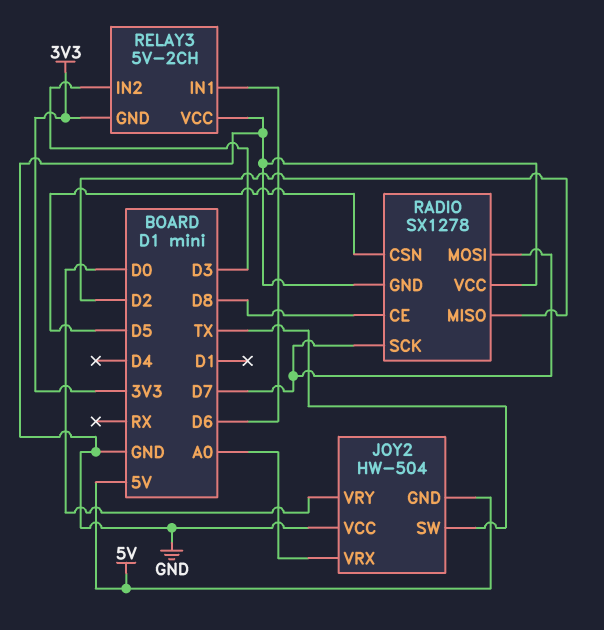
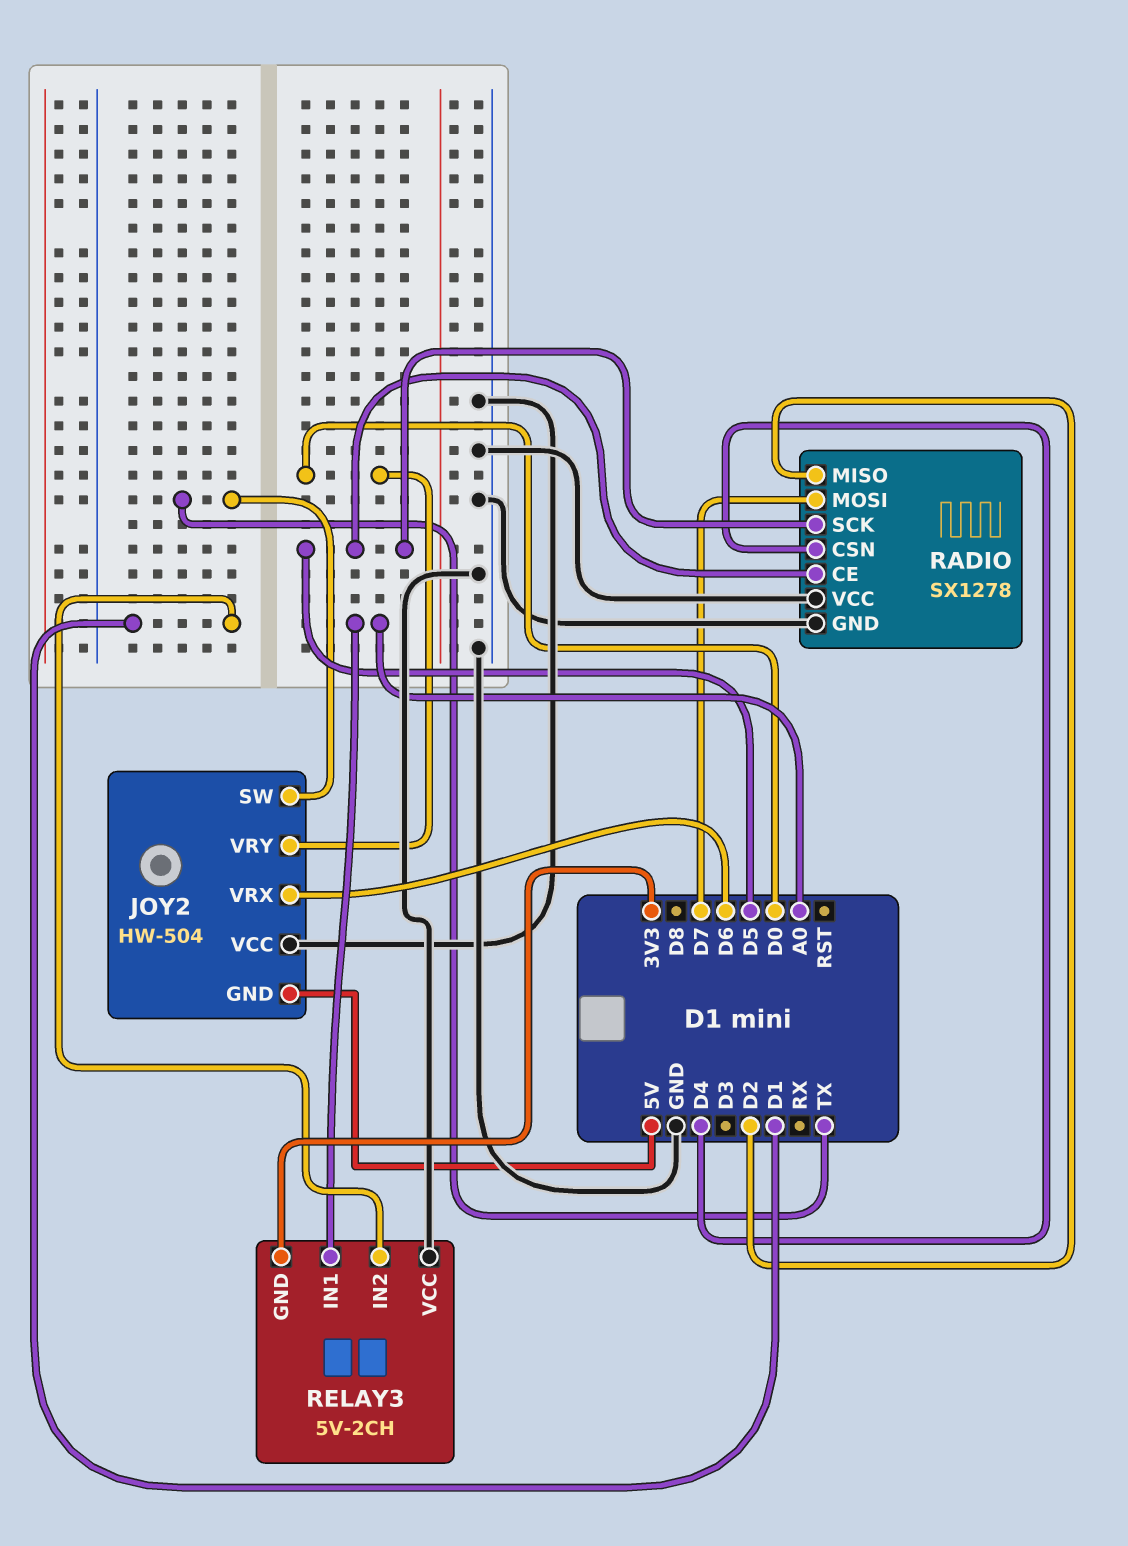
JOY2 pin VRX: A0 -> D6
RADIO pin CE: D8 -> D5
RADIO pin CSN: D5 -> D4
RADIO pin SCK: D7 -> D5
RELAY3 pin IN1: D6 -> A0
RELAY3 pin IN2: D3 -> D1

